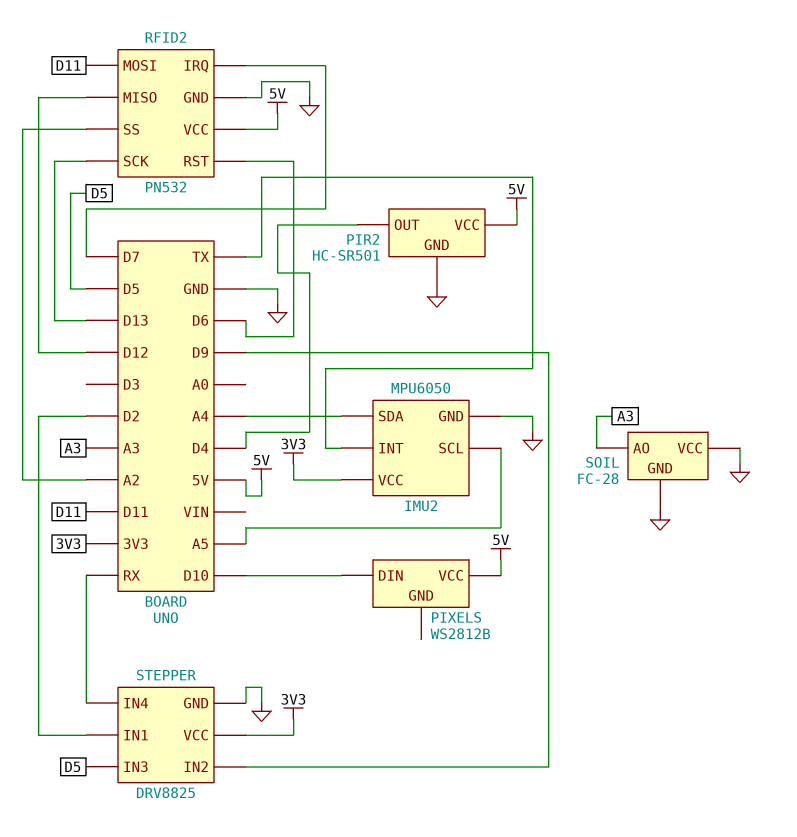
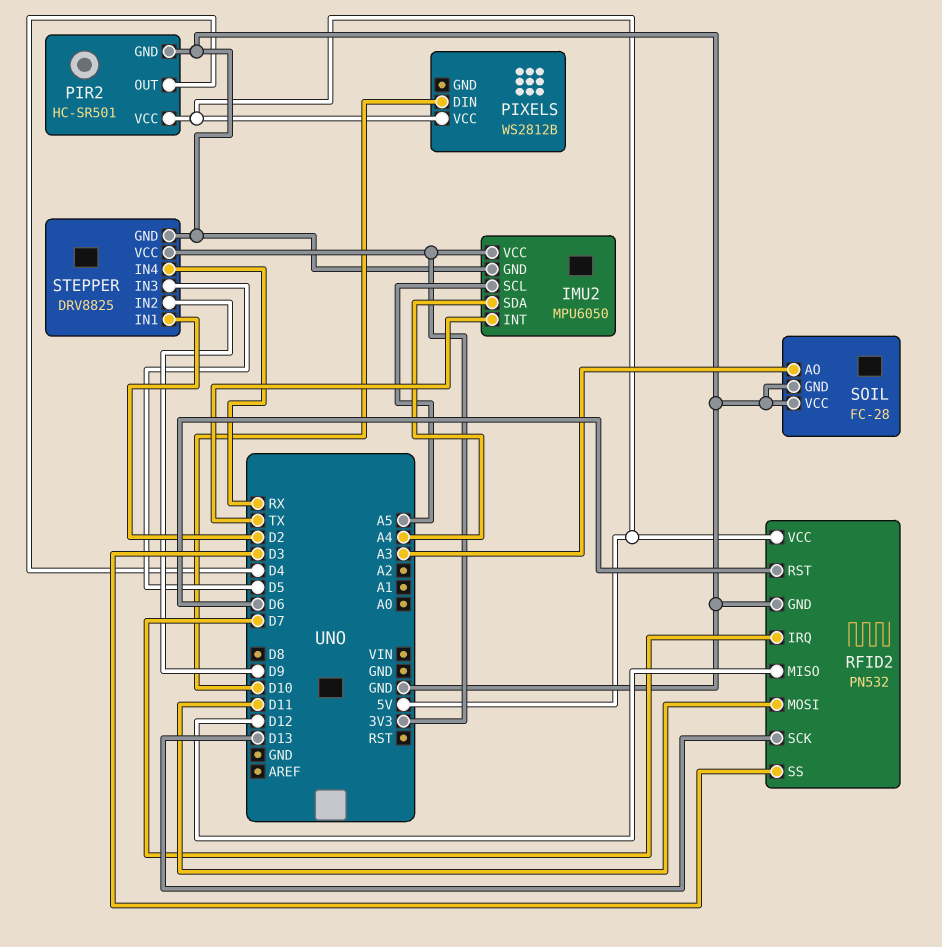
RFID2 pin SS: A2 -> D3

